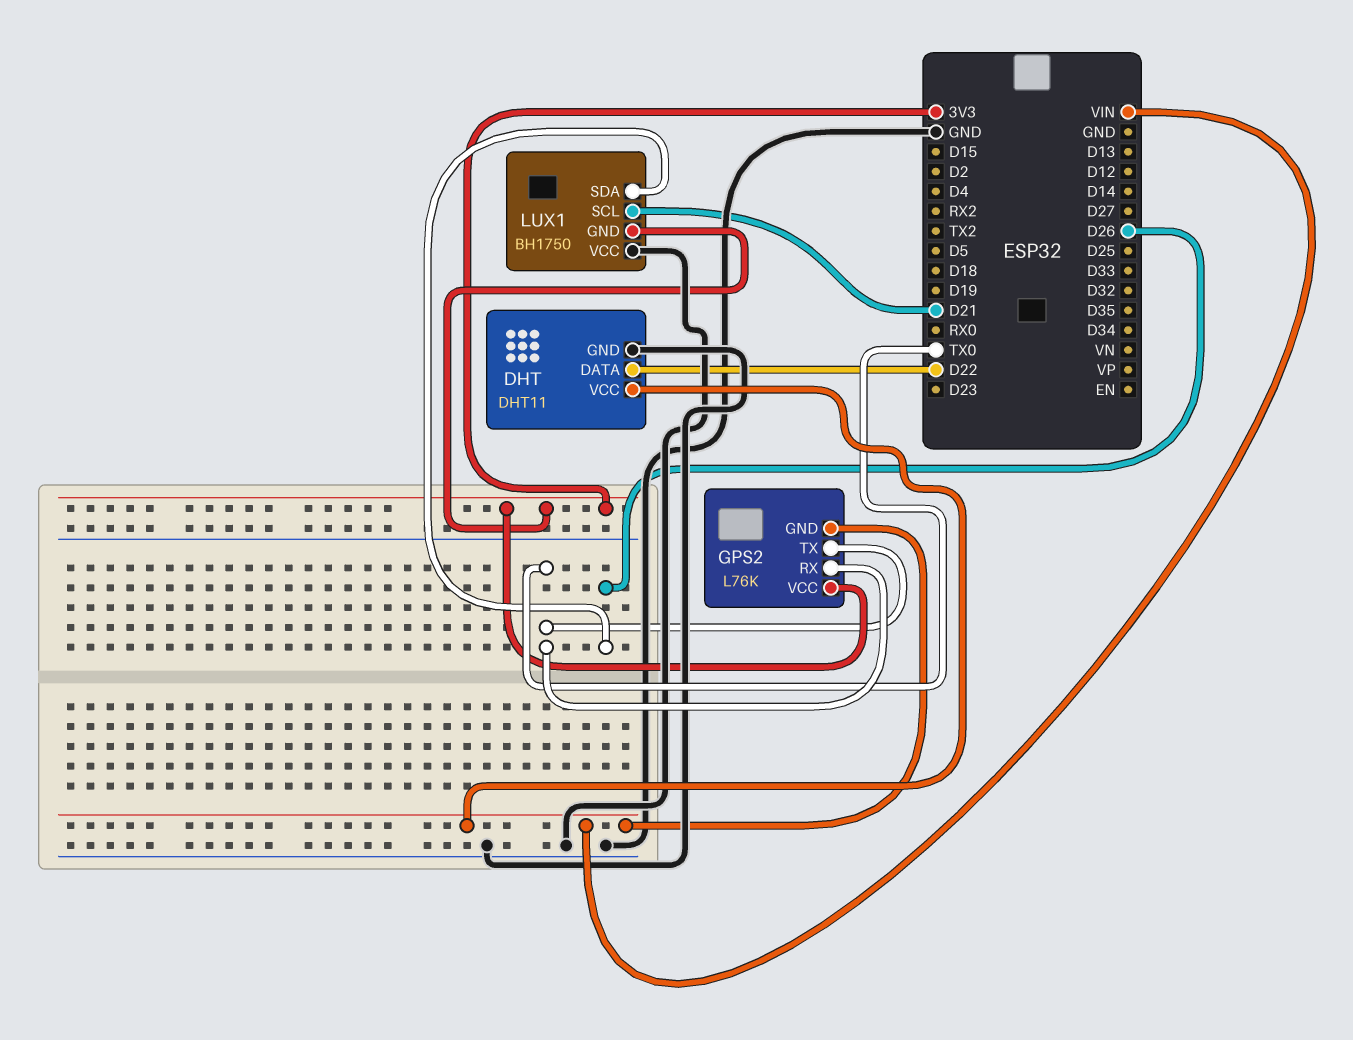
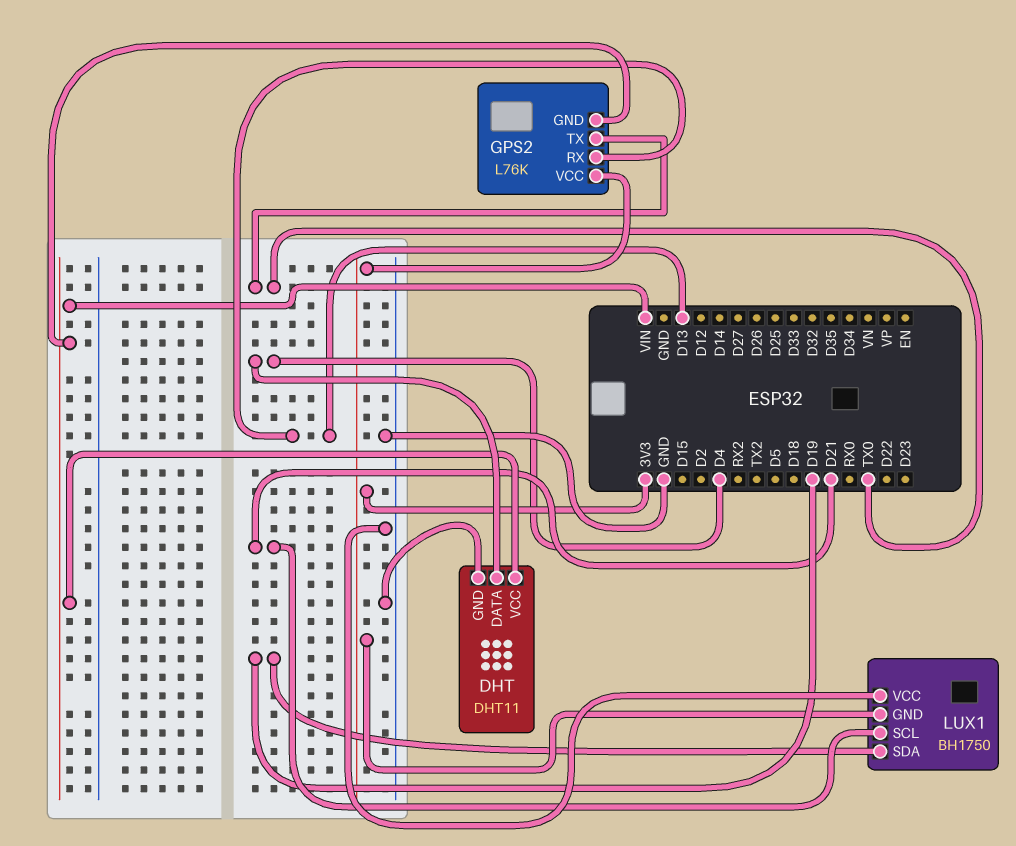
DHT pin DATA: D22 -> D4
GPS2 pin RX: TX0 -> D13
LUX1 pin SDA: D26 -> D19

